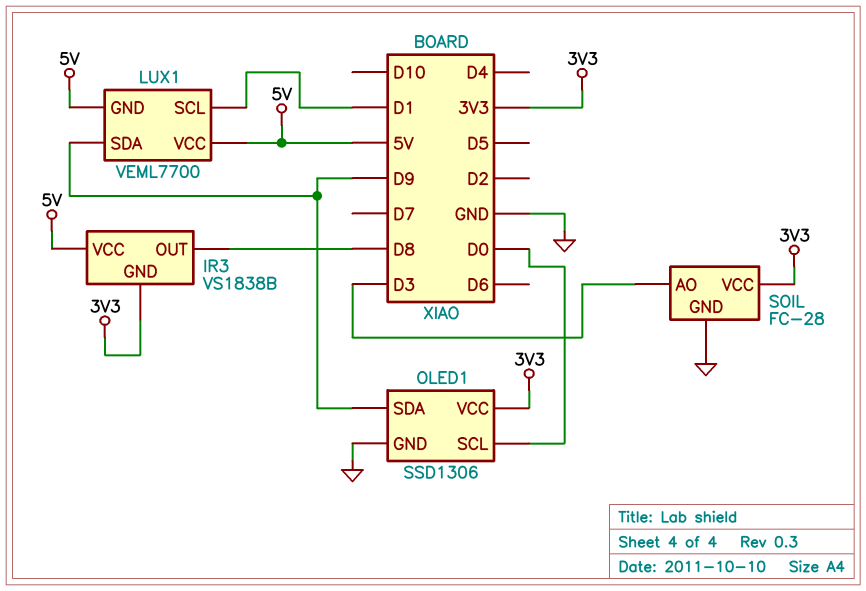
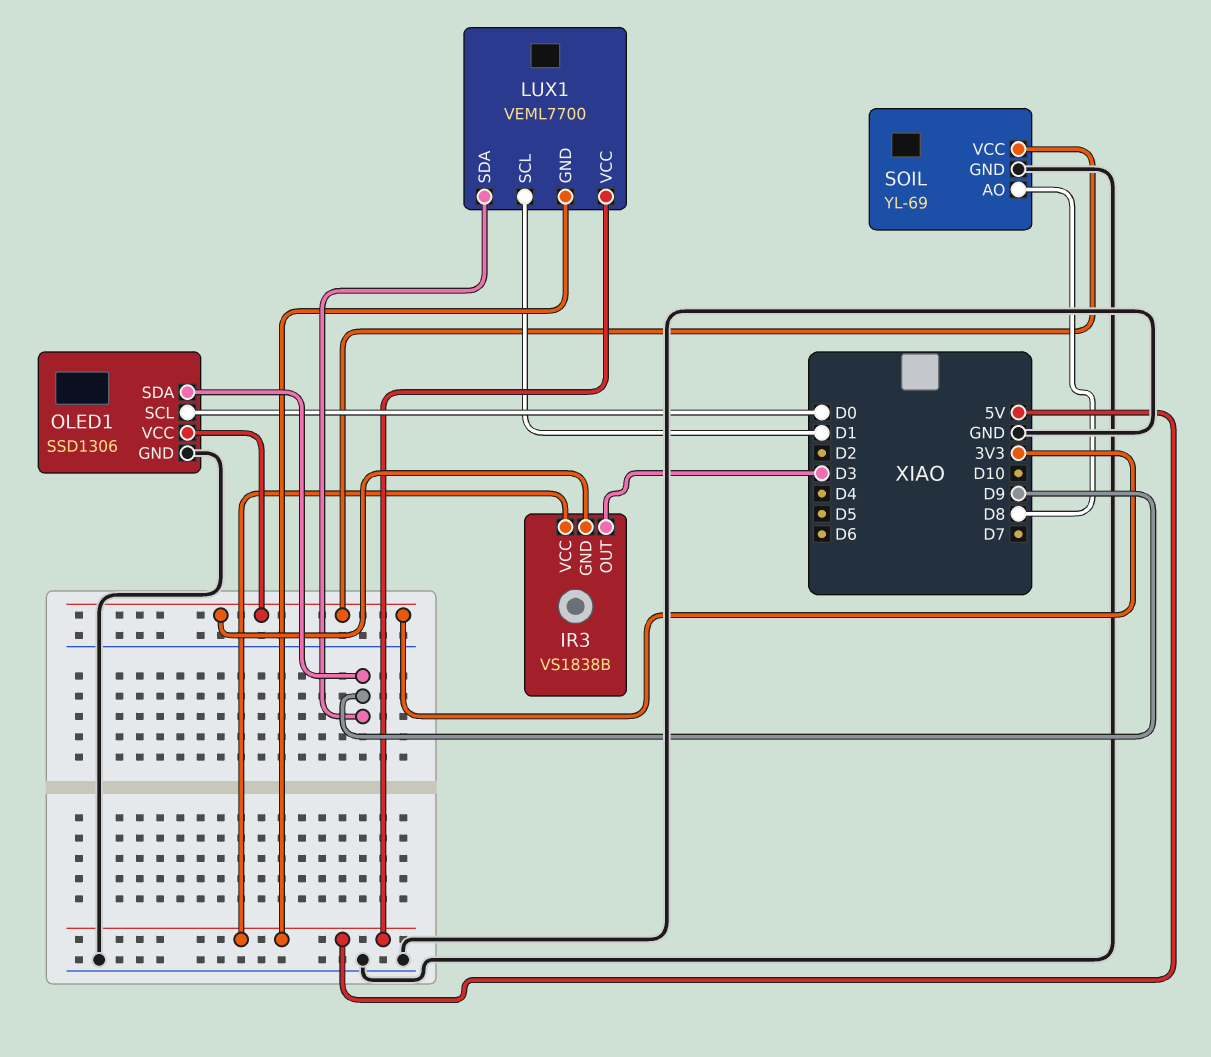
IR3 pin OUT: D8 -> D3
SOIL: FC-28 -> YL-69
SOIL pin AO: D3 -> D8

